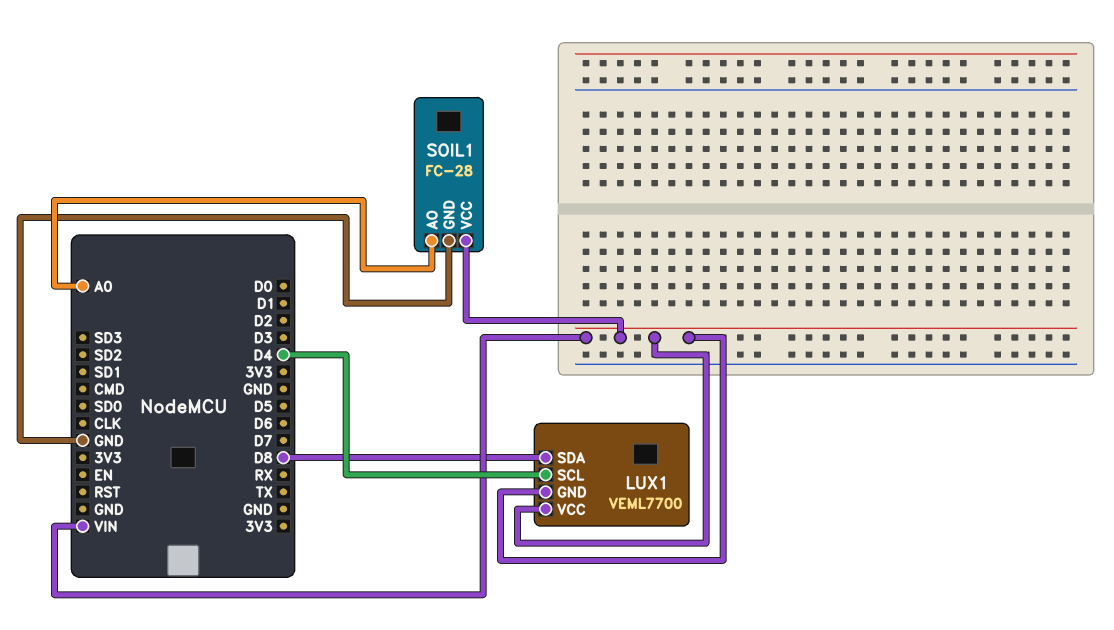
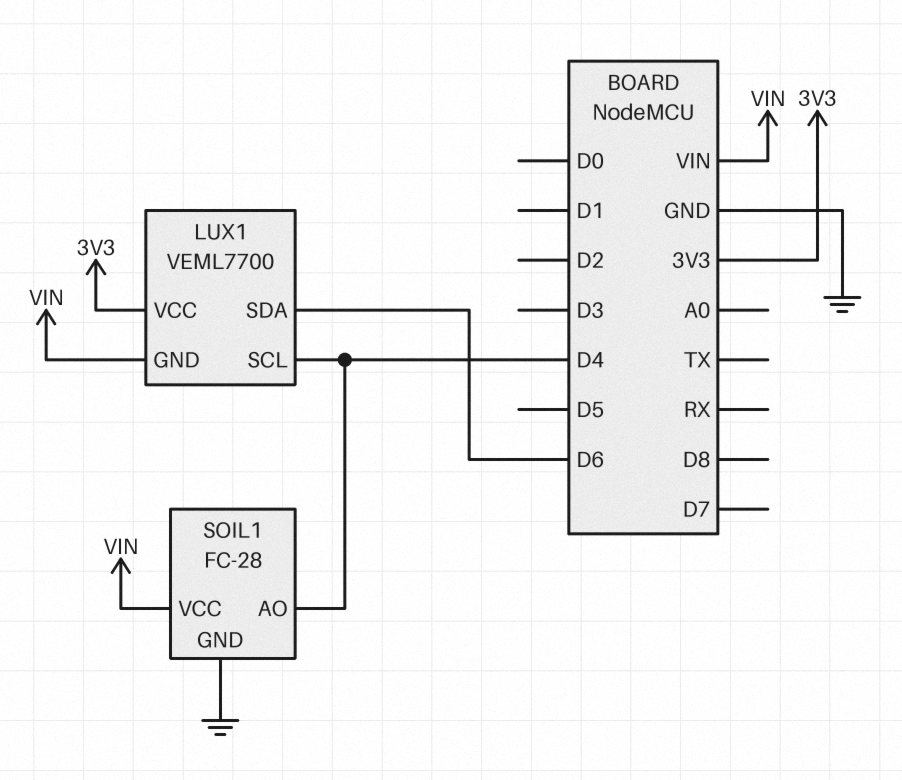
LUX1 pin SDA: D8 -> D6
LUX1 pin VCC: VIN -> 3V3
SOIL1 pin AO: A0 -> D4

